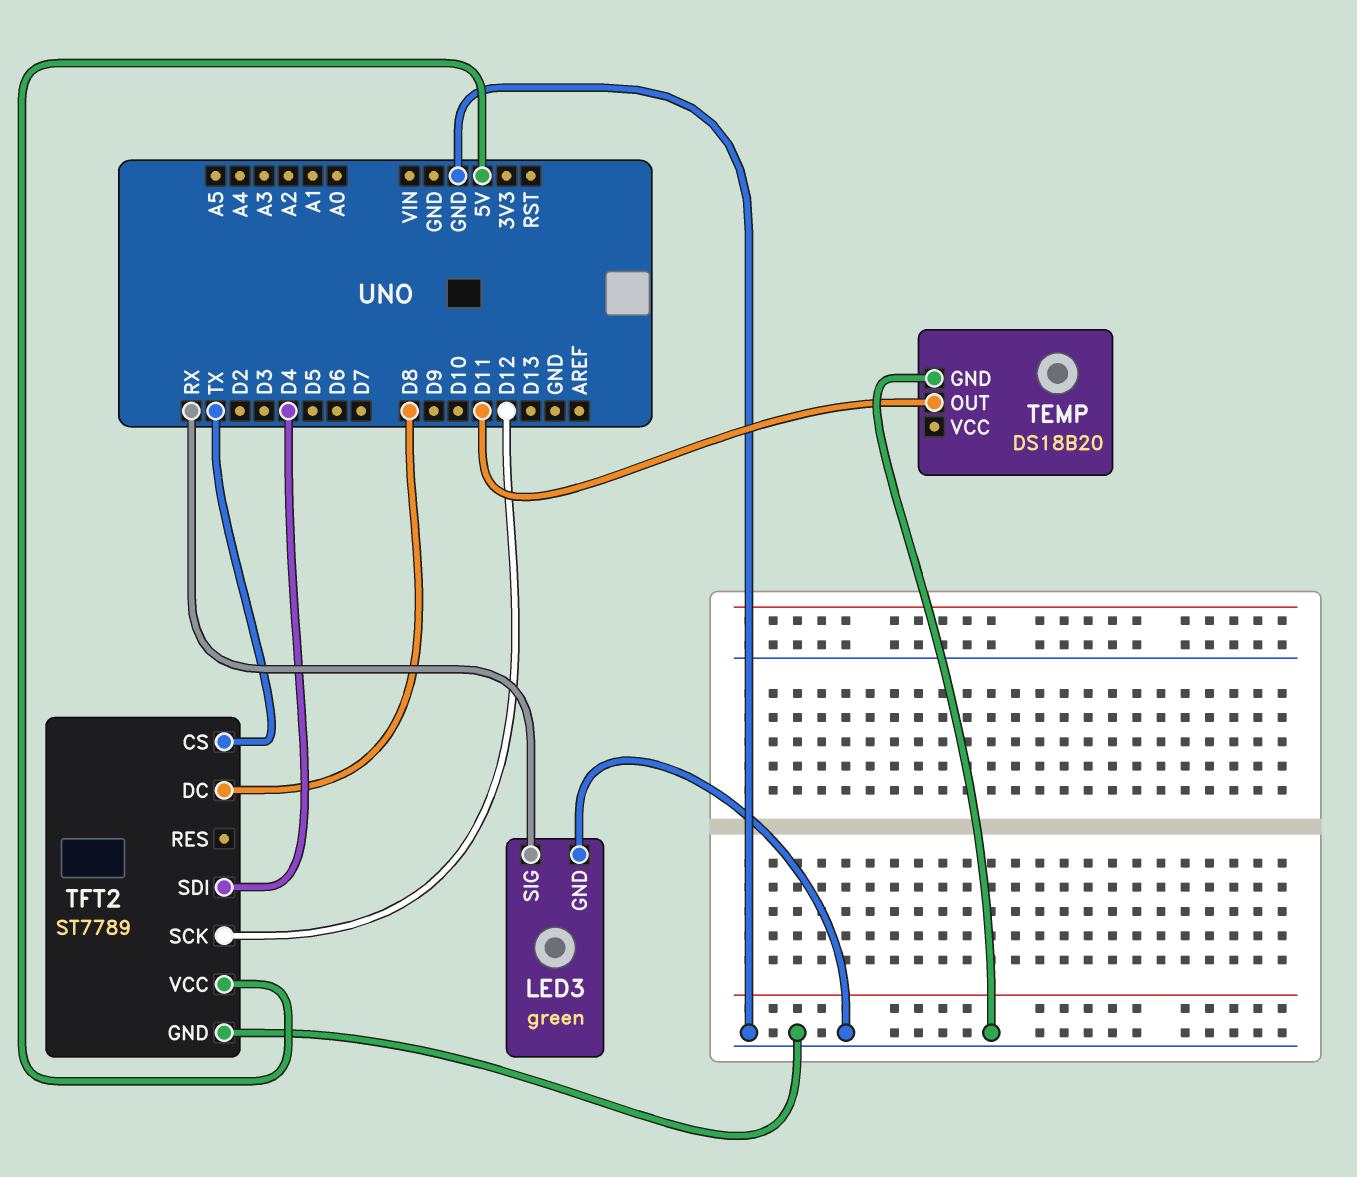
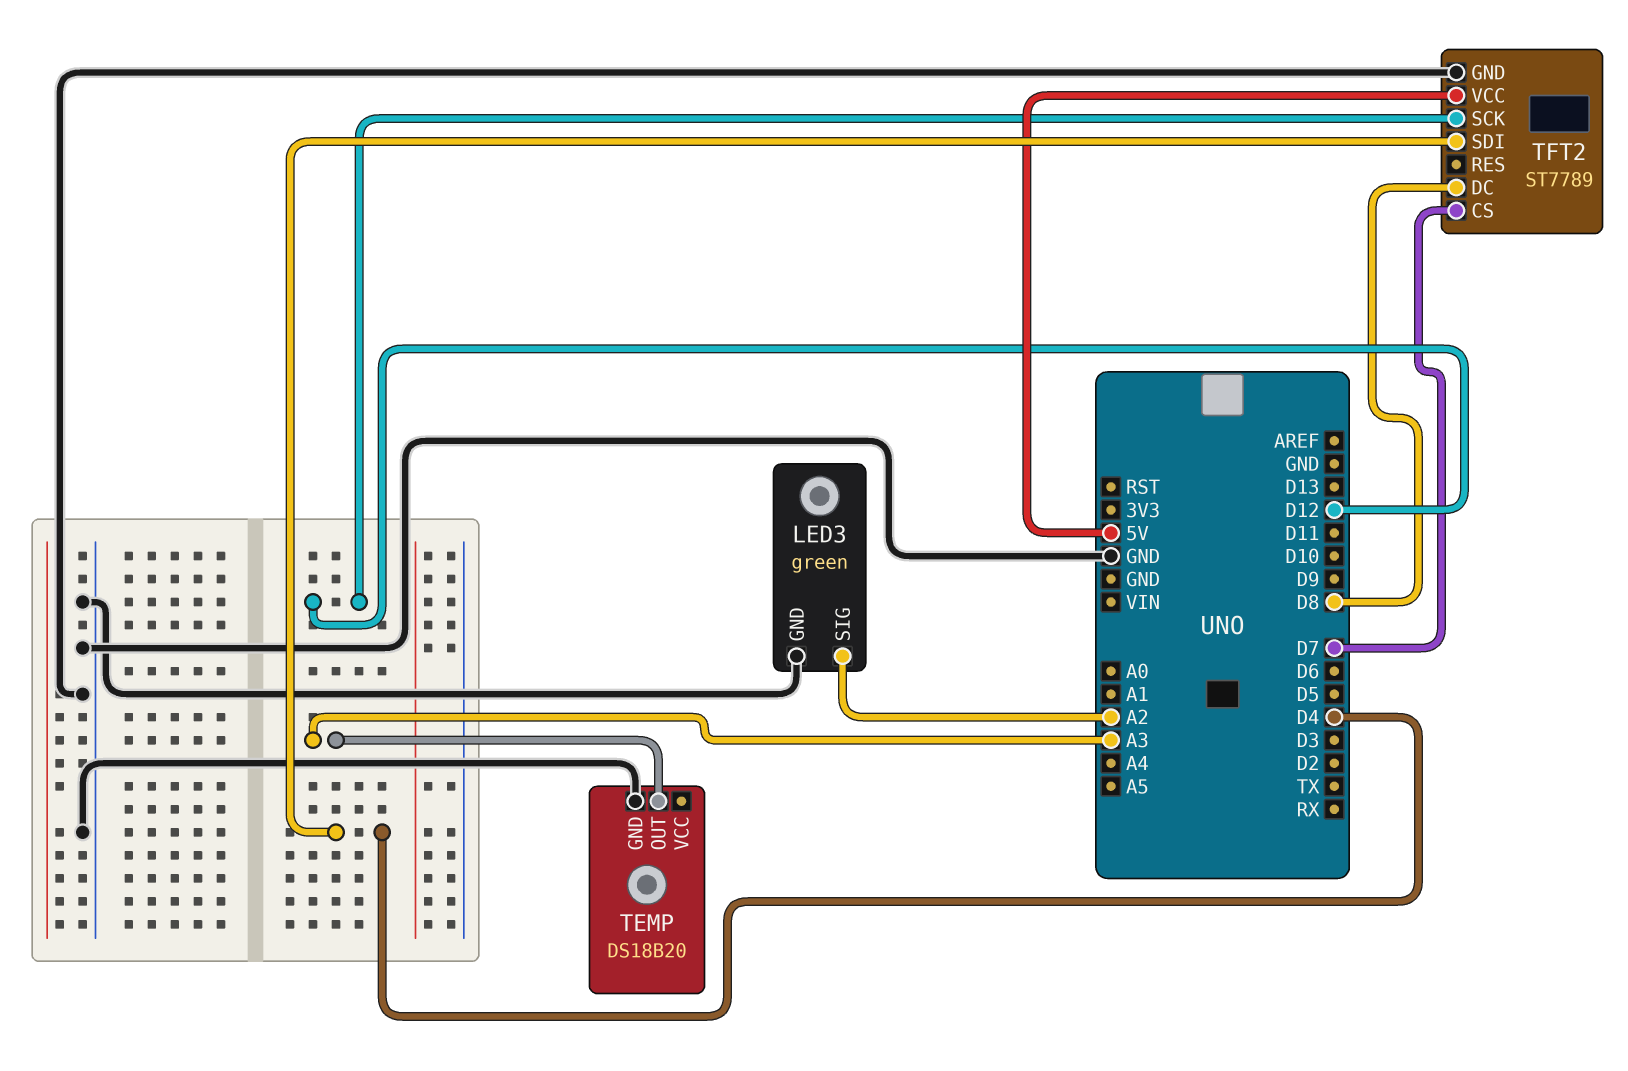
LED3 pin SIG: RX -> A2
TEMP pin OUT: D11 -> A3
TFT2 pin CS: TX -> D7

